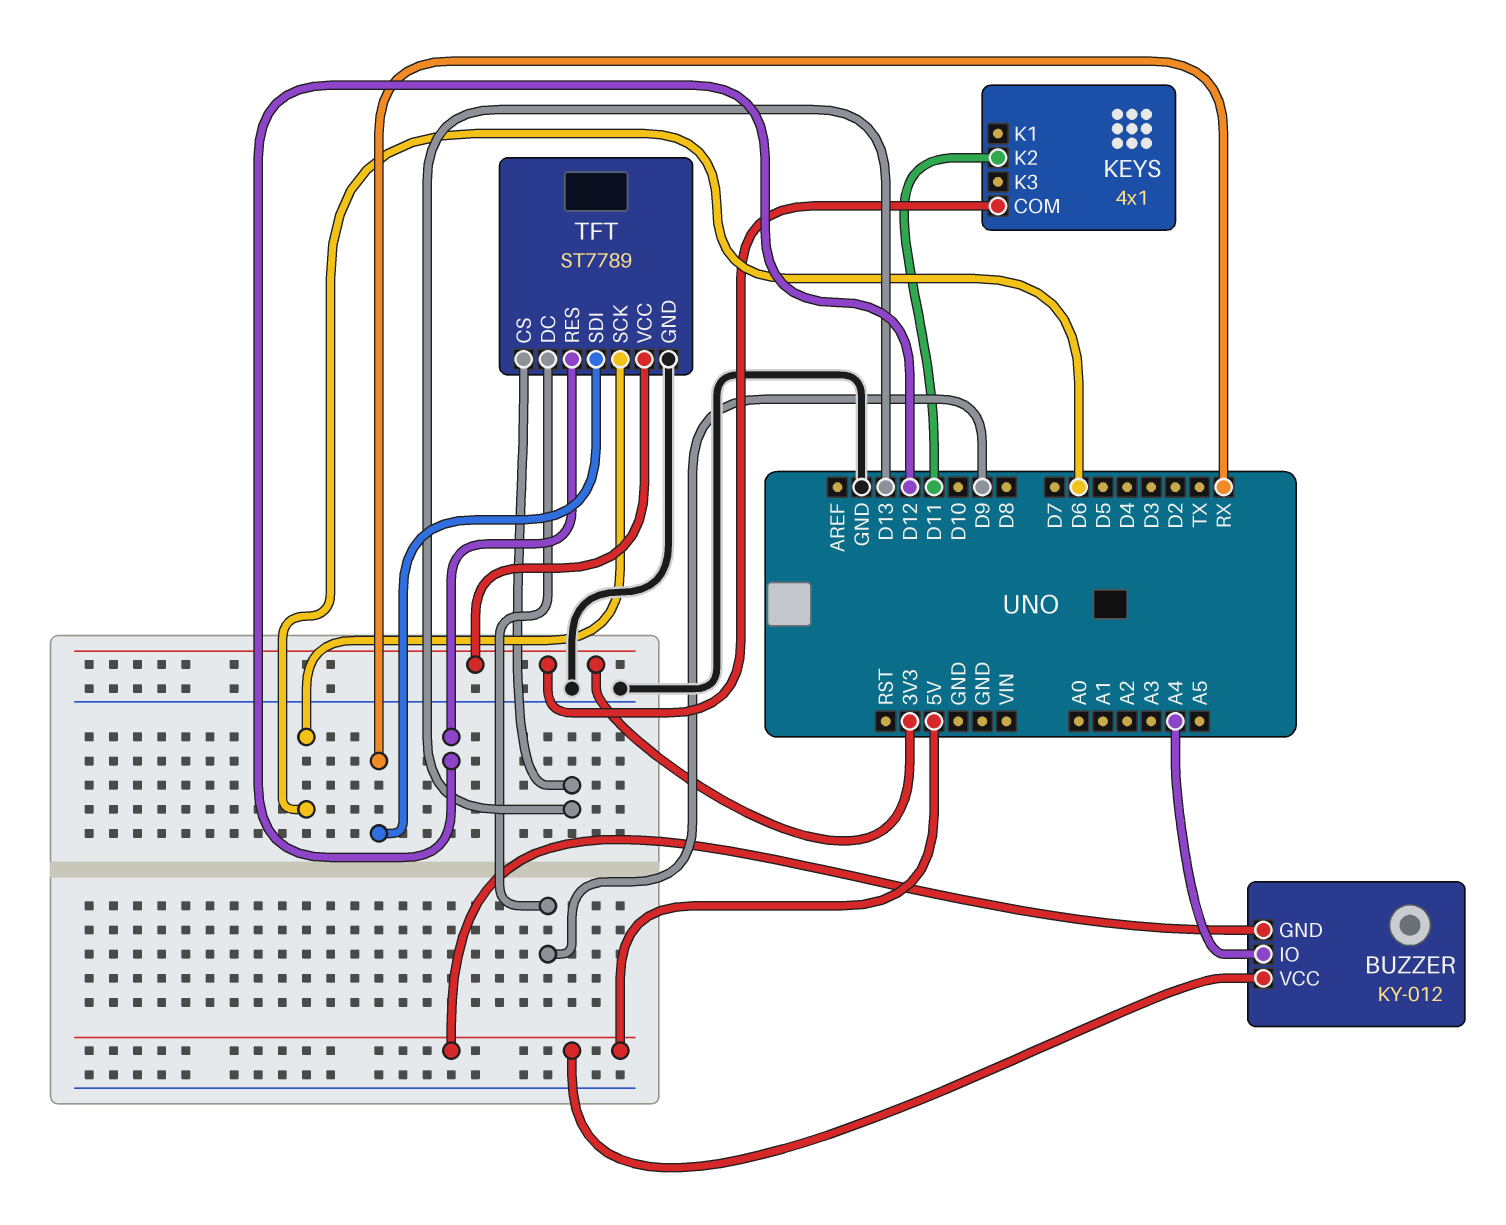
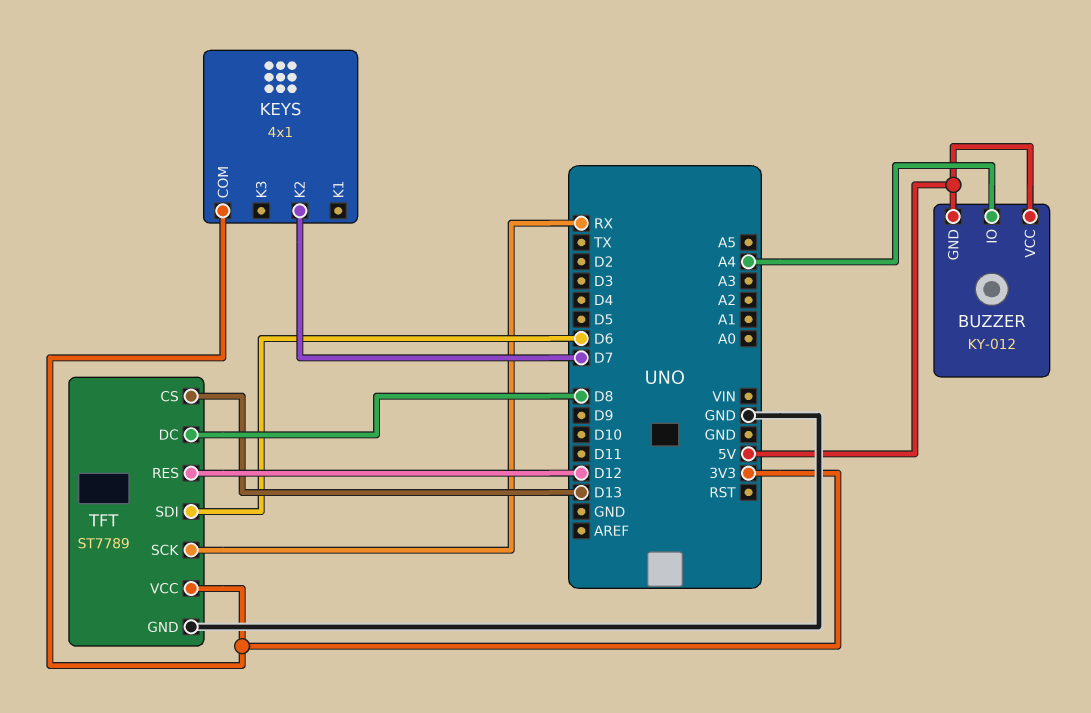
KEYS pin K2: D11 -> D7
TFT pin DC: D9 -> D8
TFT pin SCK: D6 -> RX
TFT pin SDI: RX -> D6

